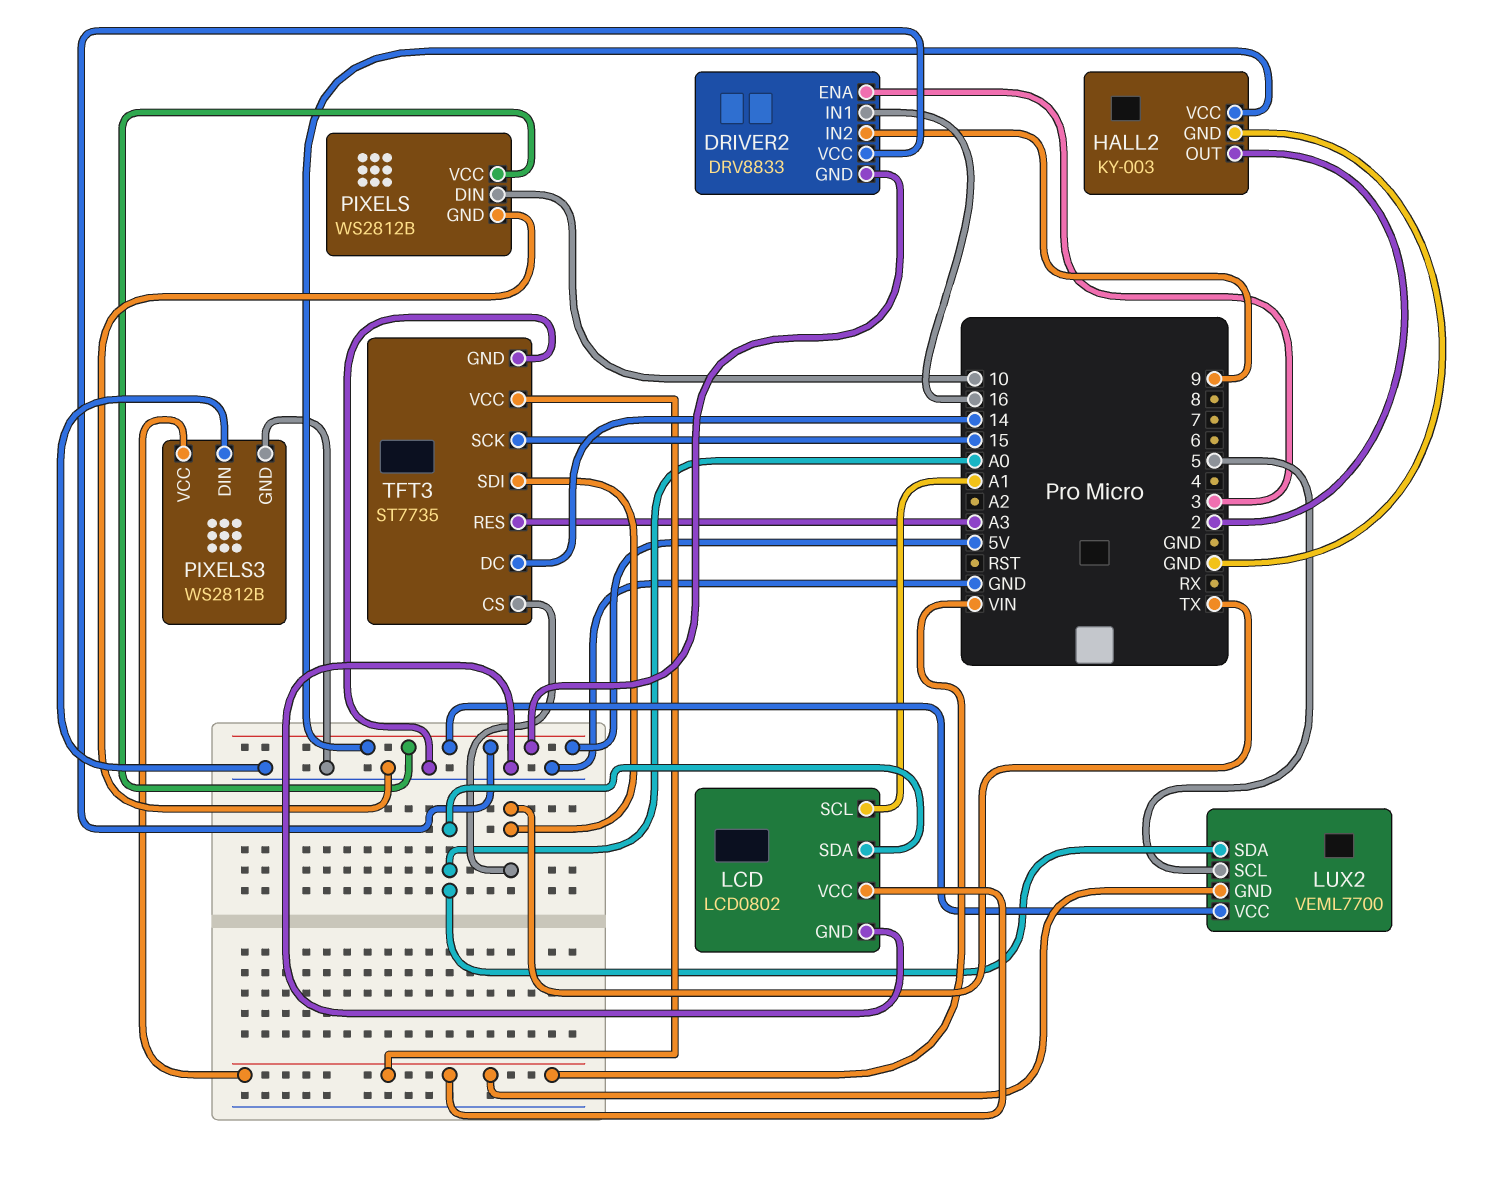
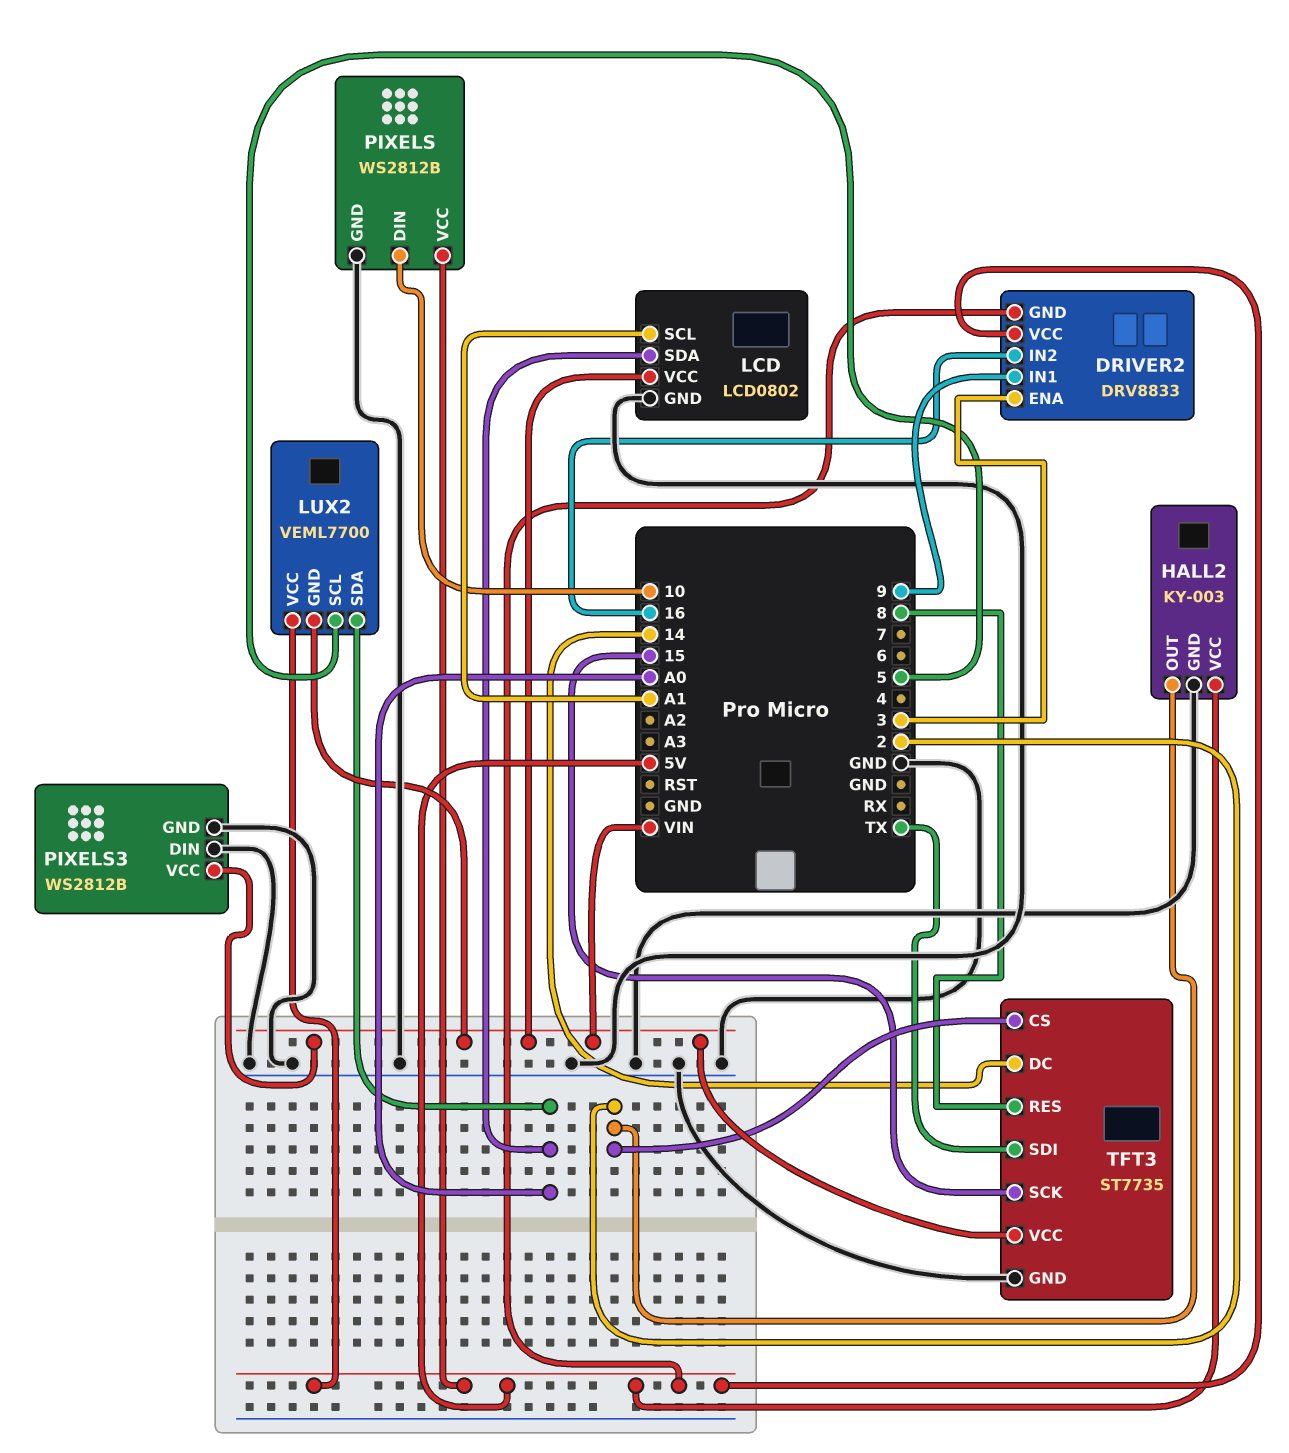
DRIVER2 pin IN1: 16 -> 9
DRIVER2 pin IN2: 9 -> 16
TFT3 pin CS: TX -> 2
TFT3 pin RES: A3 -> 8

